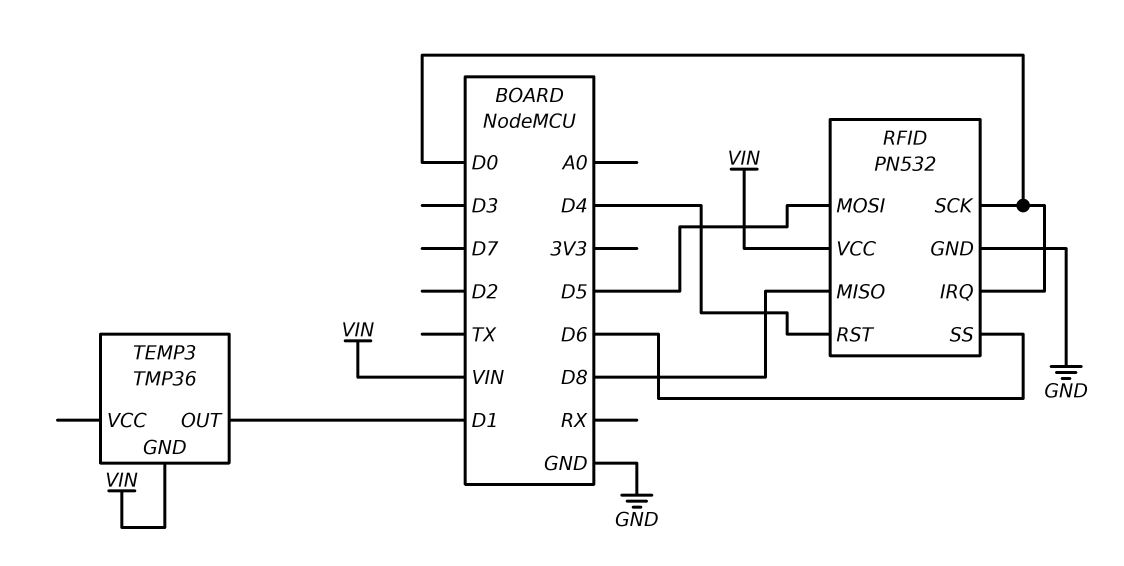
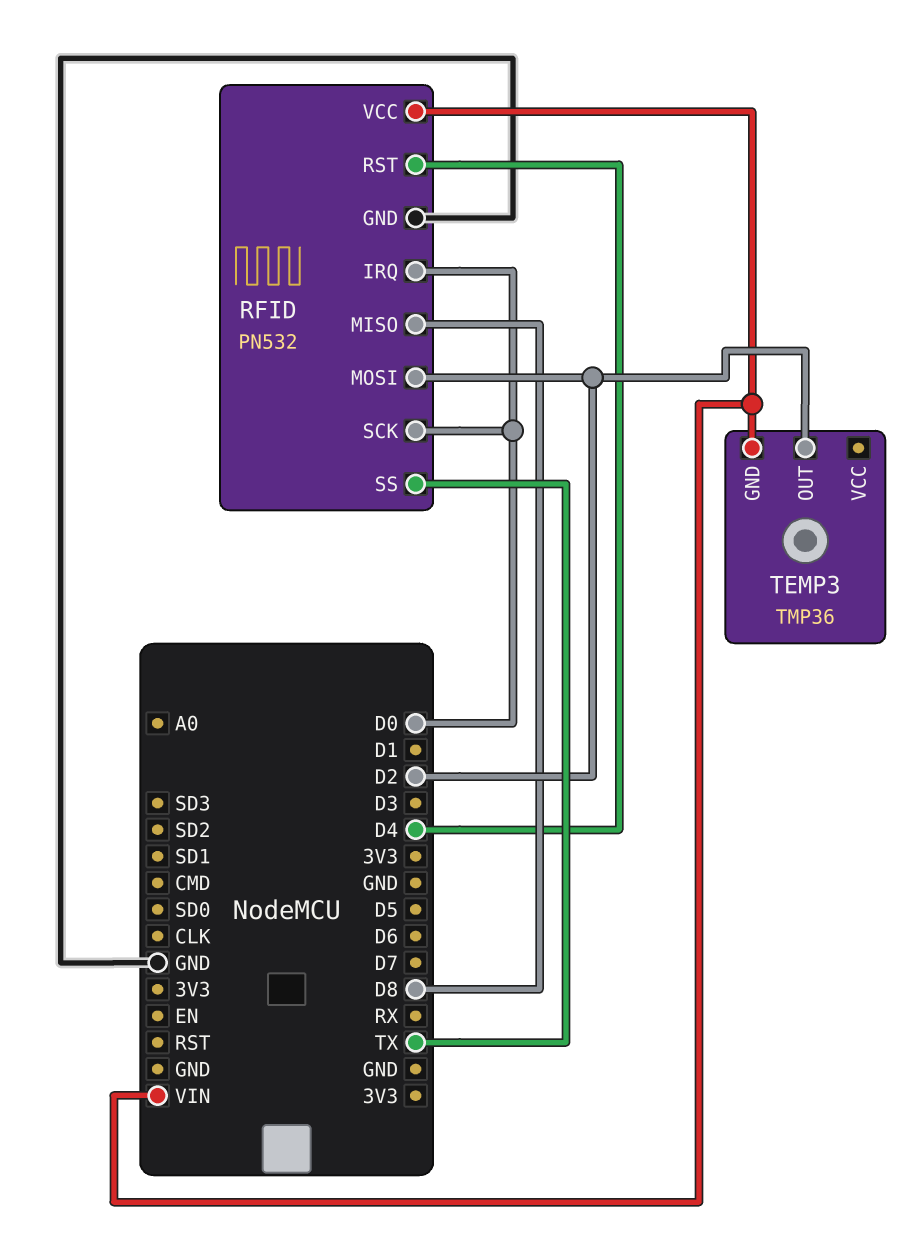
RFID pin MOSI: D5 -> D2
RFID pin SS: D6 -> TX
TEMP3 pin OUT: D1 -> D2

